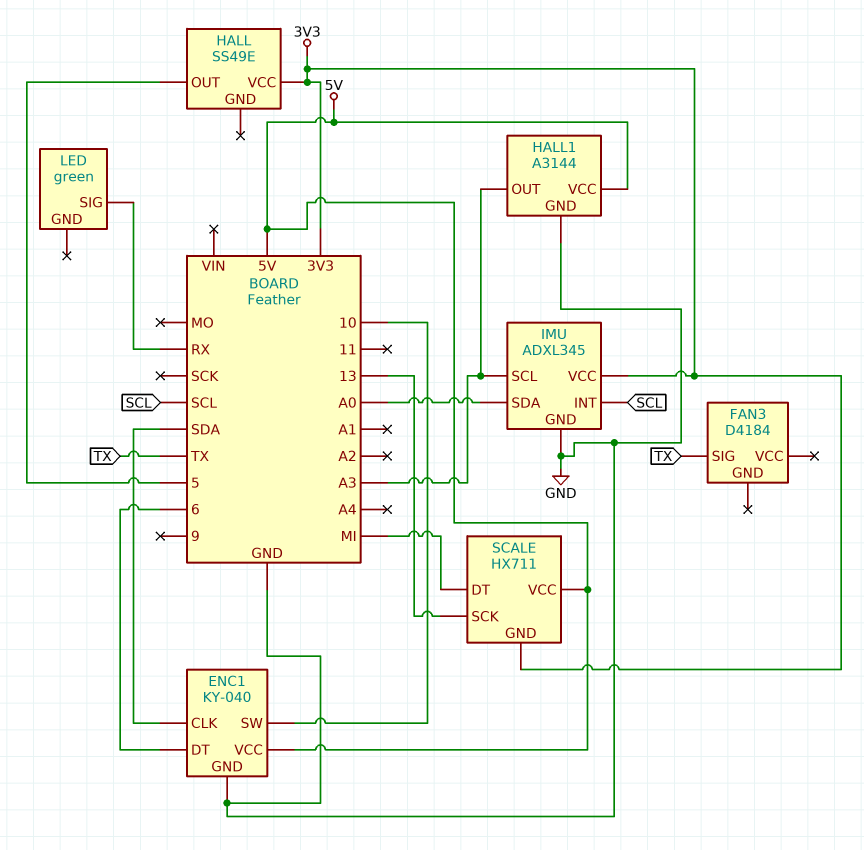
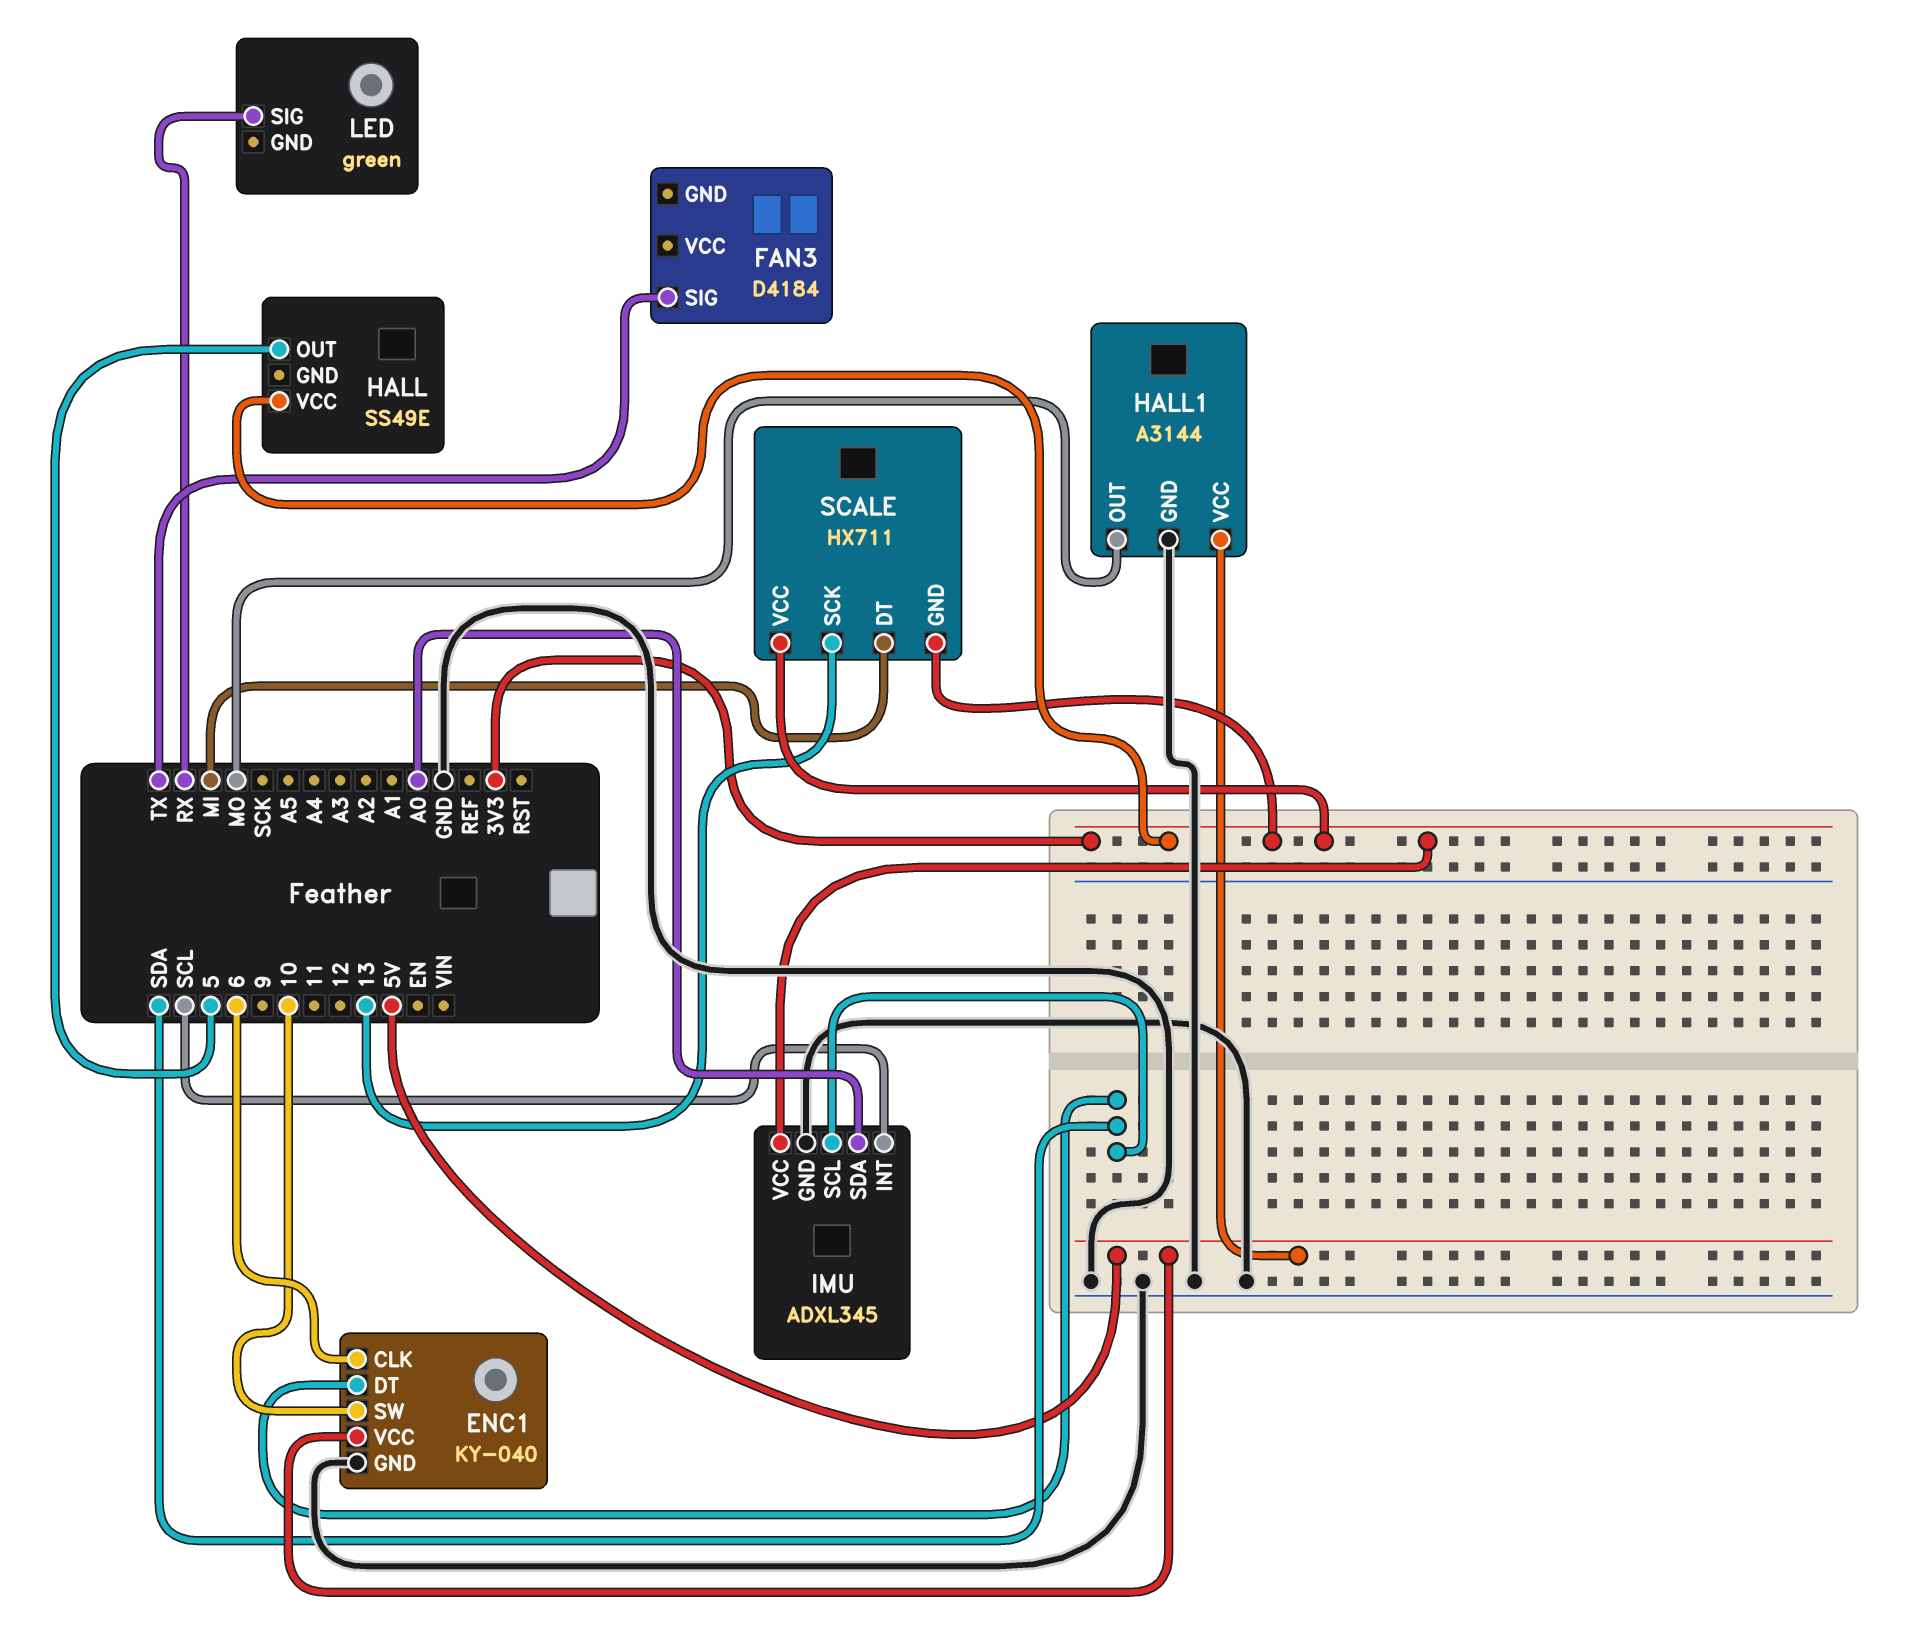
ENC1 pin CLK: SDA -> 6
ENC1 pin DT: 6 -> SDA
HALL1 pin OUT: A3 -> MO
IMU pin SCL: A3 -> SDA
SCALE pin VCC: 5V -> 3V3

